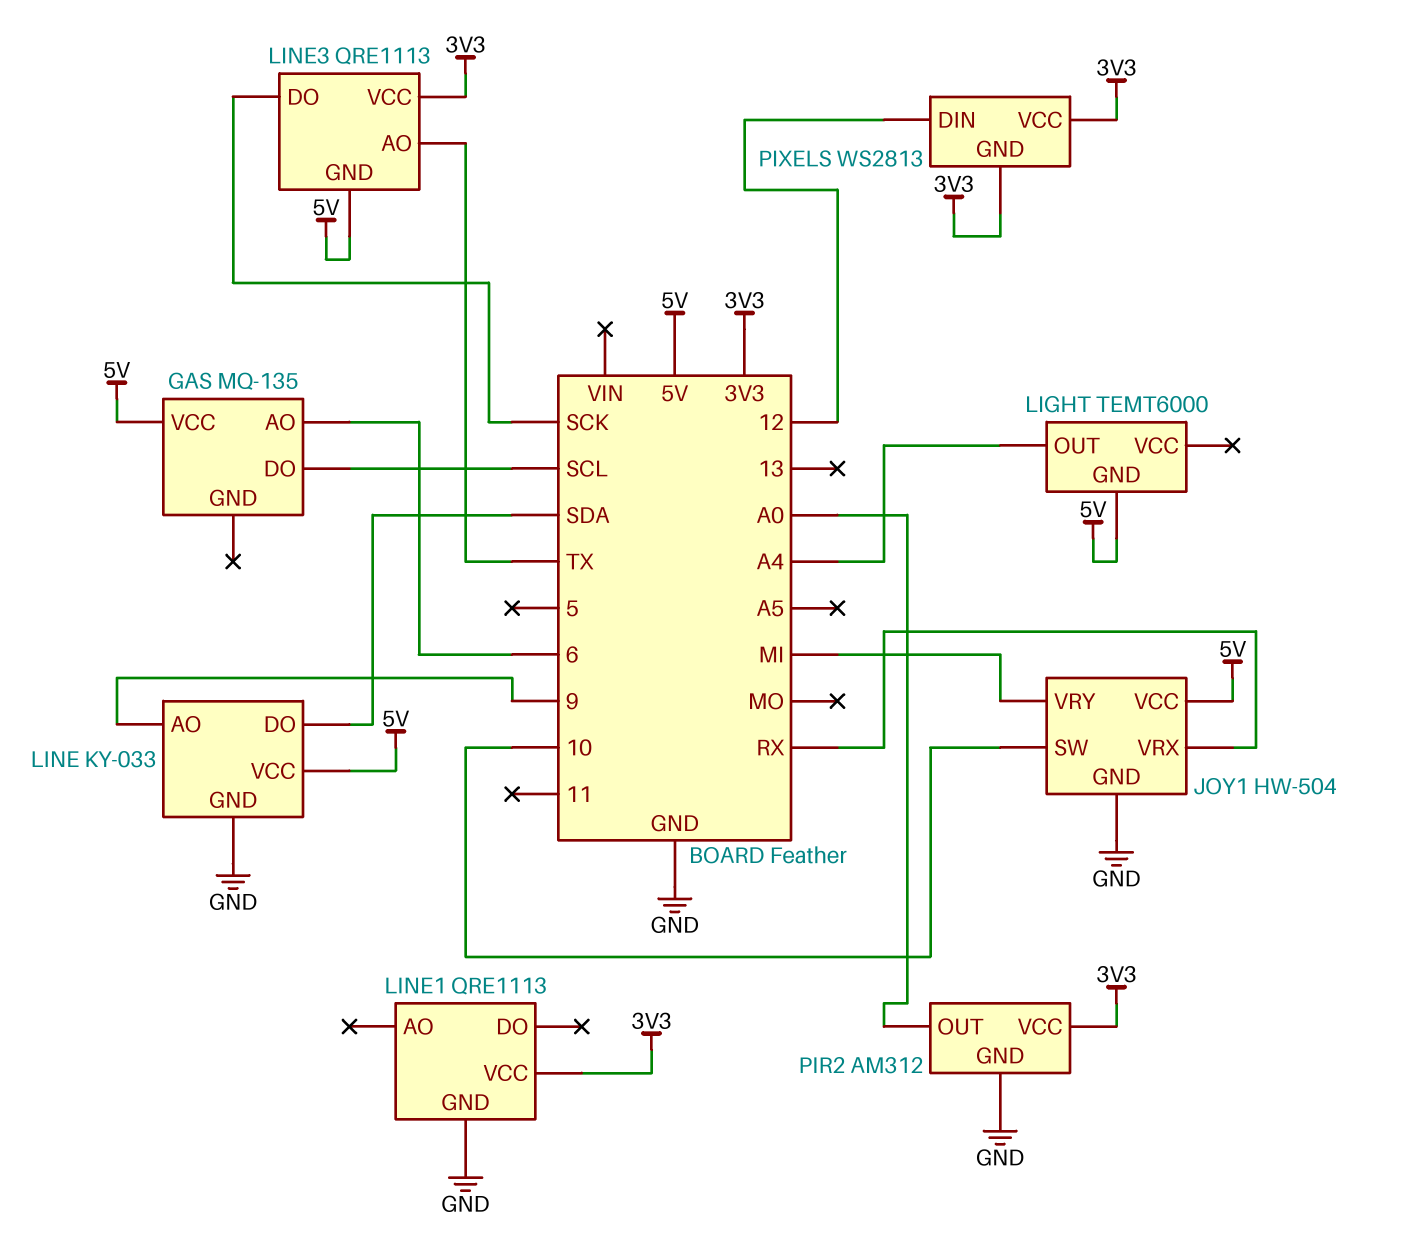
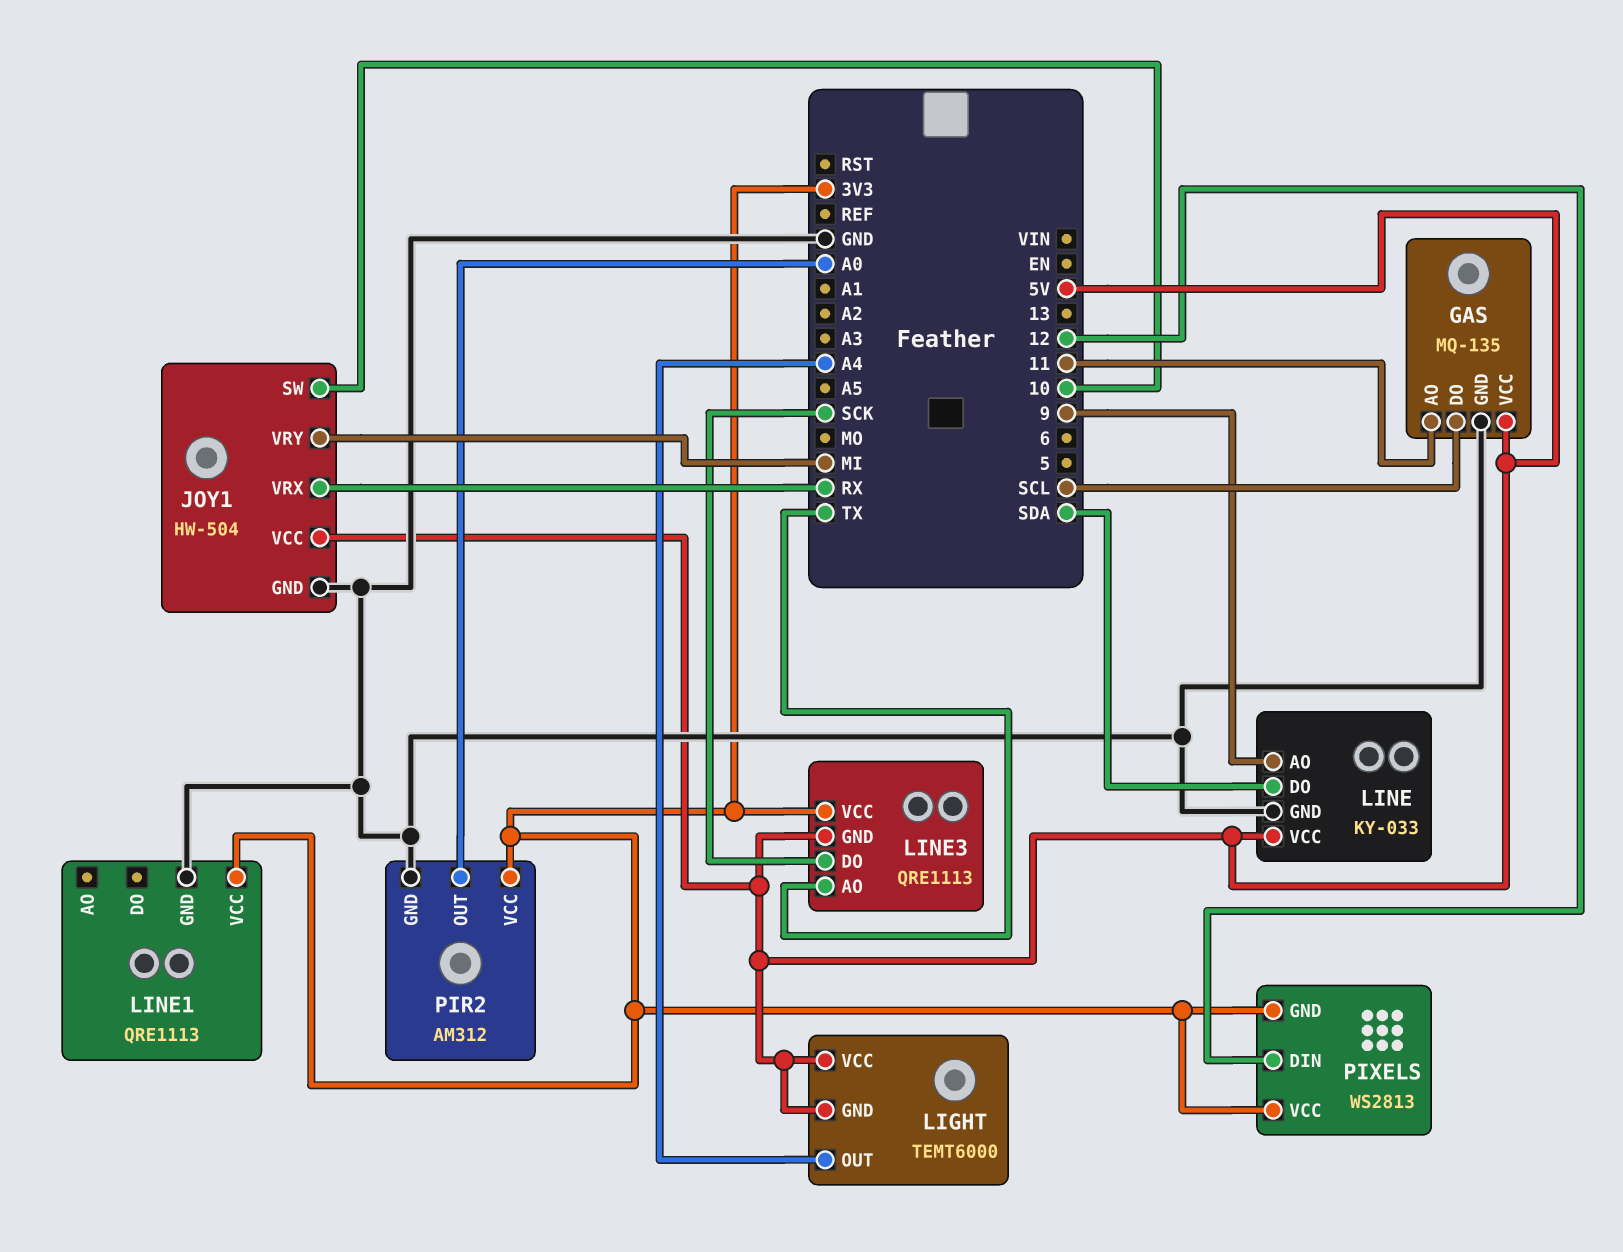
GAS pin AO: 6 -> 11
GAS pin GND: none -> GND
LIGHT pin VCC: none -> 5V

